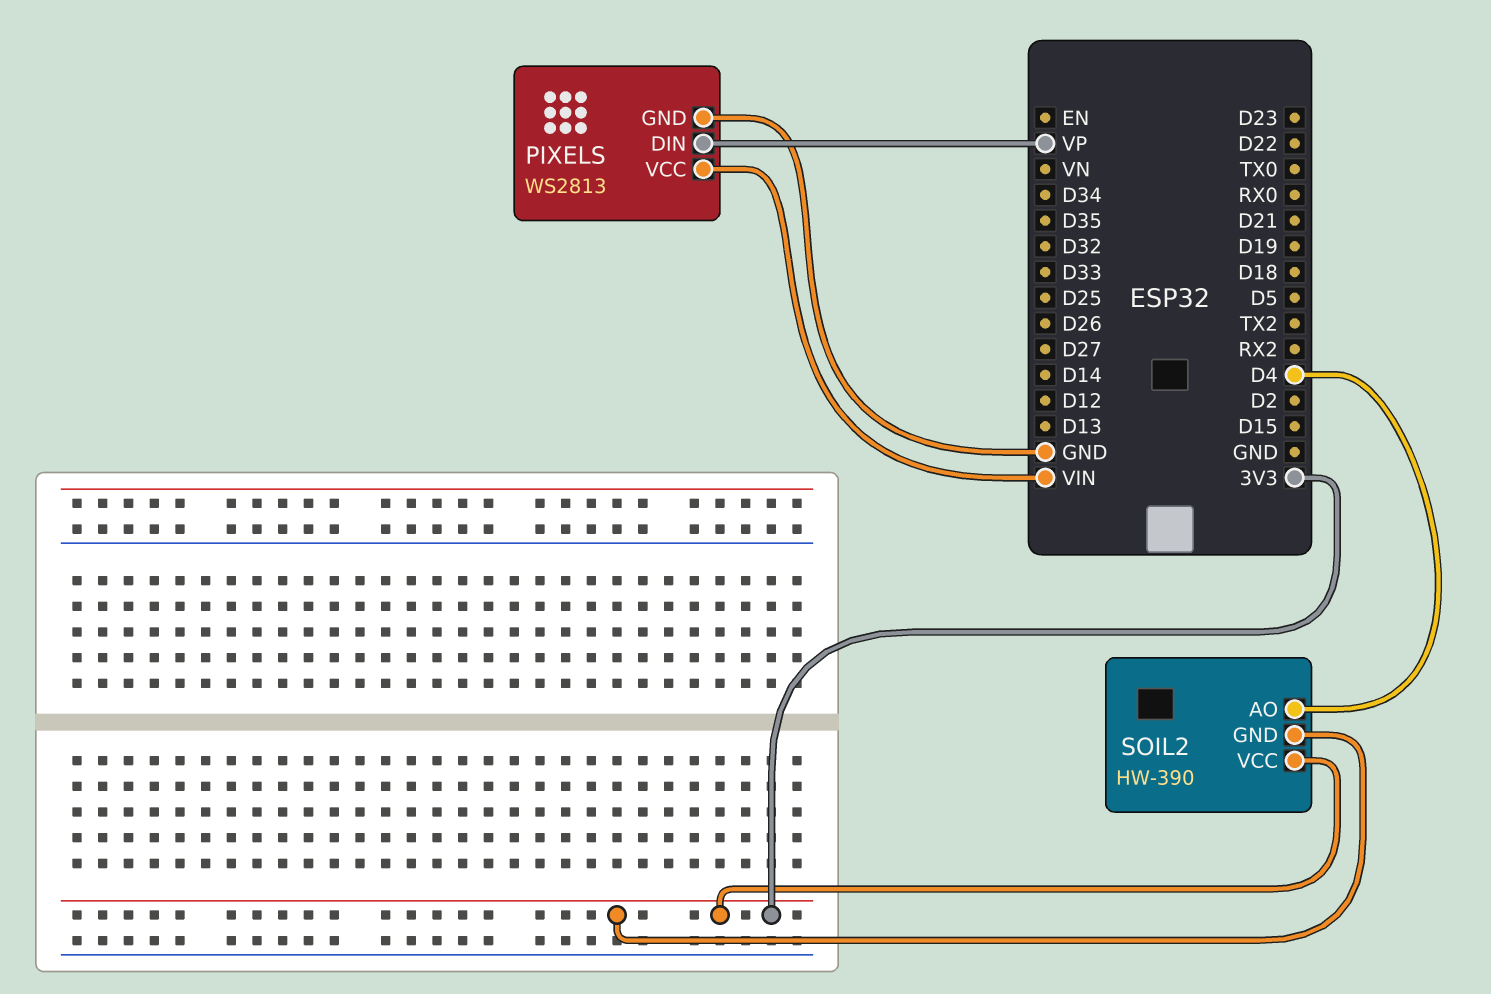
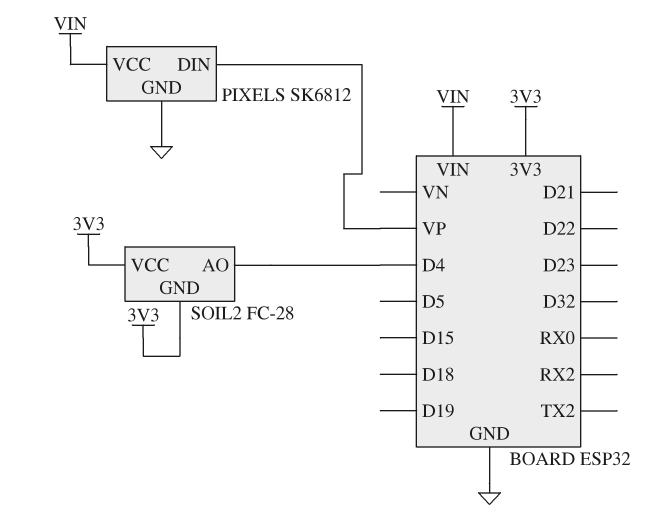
PIXELS: WS2813 -> SK6812
SOIL2: HW-390 -> FC-28

